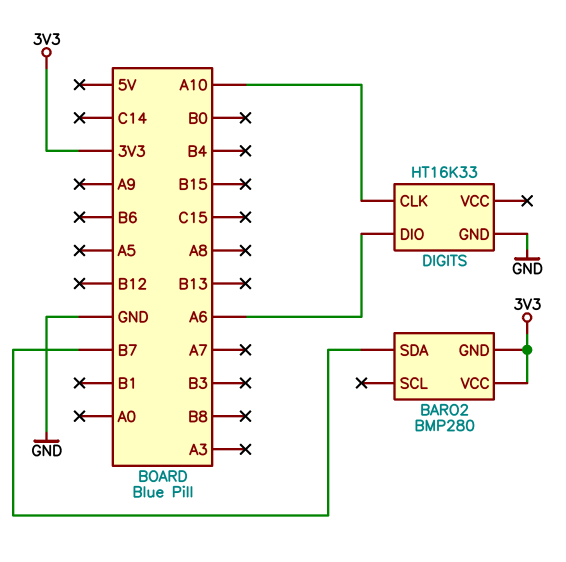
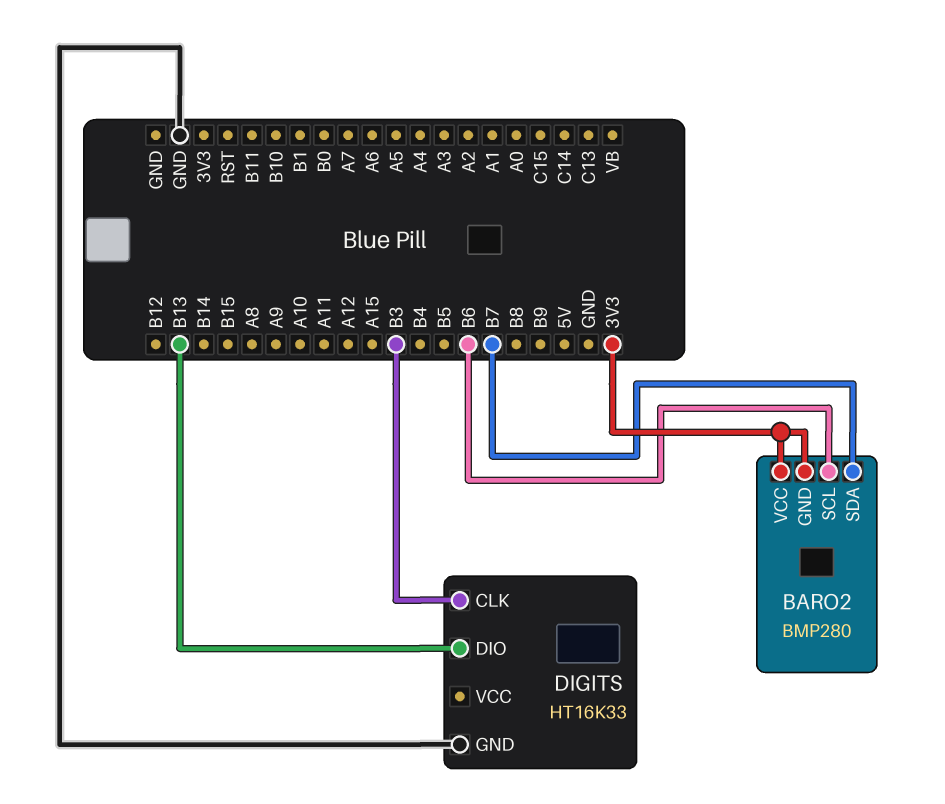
BARO2 pin SCL: none -> B6
DIGITS pin CLK: A10 -> B3
DIGITS pin DIO: A6 -> B13

